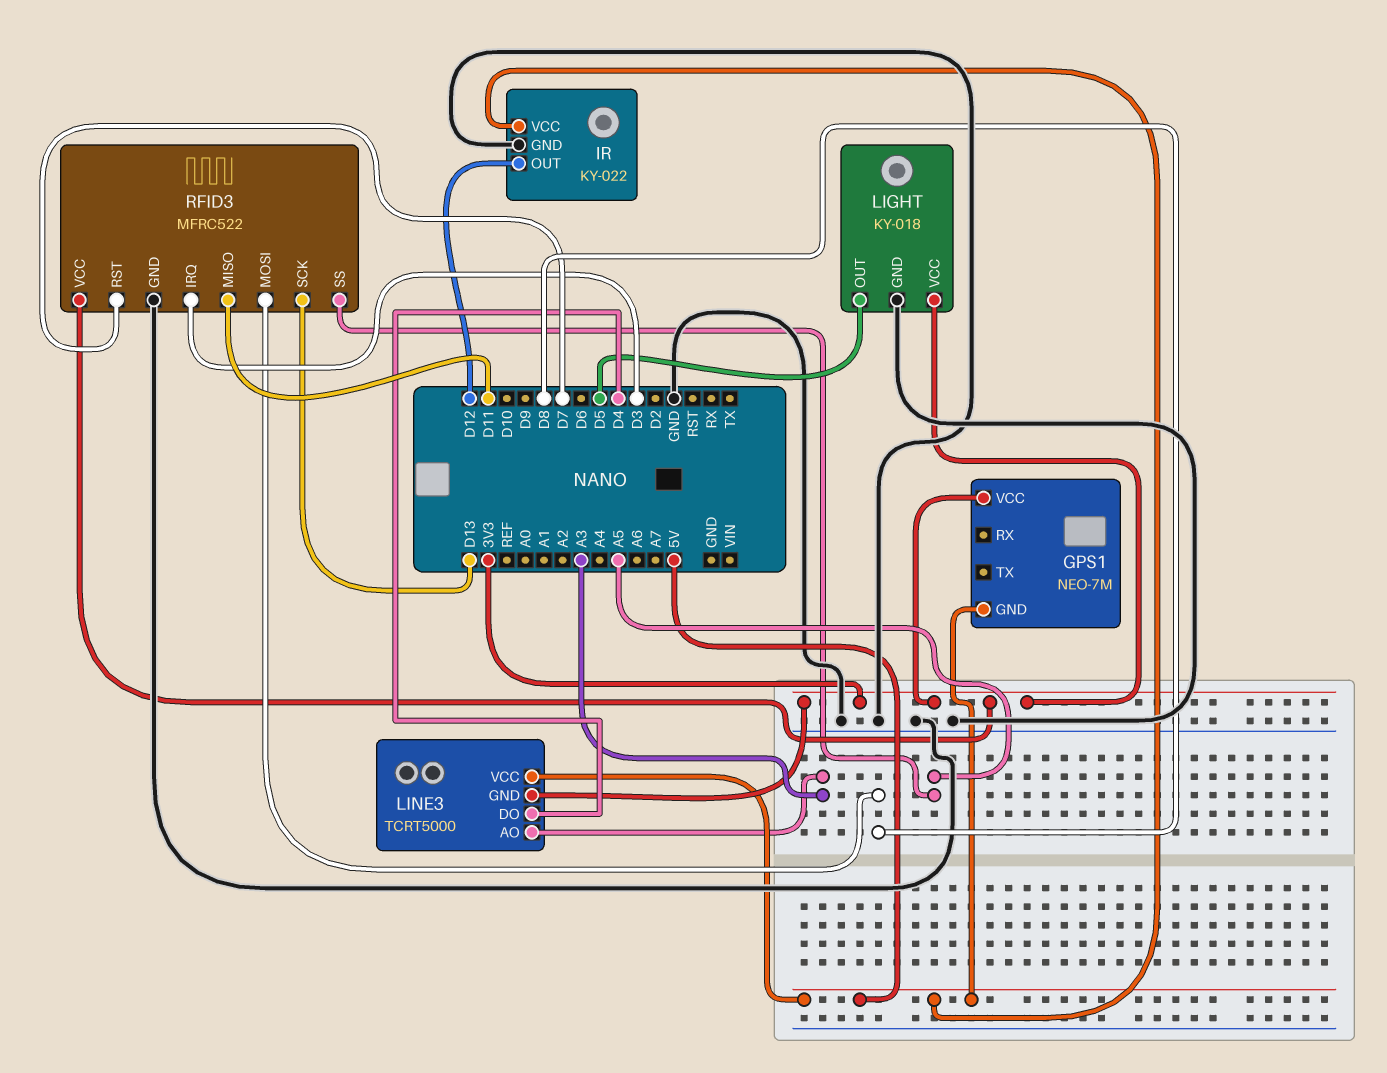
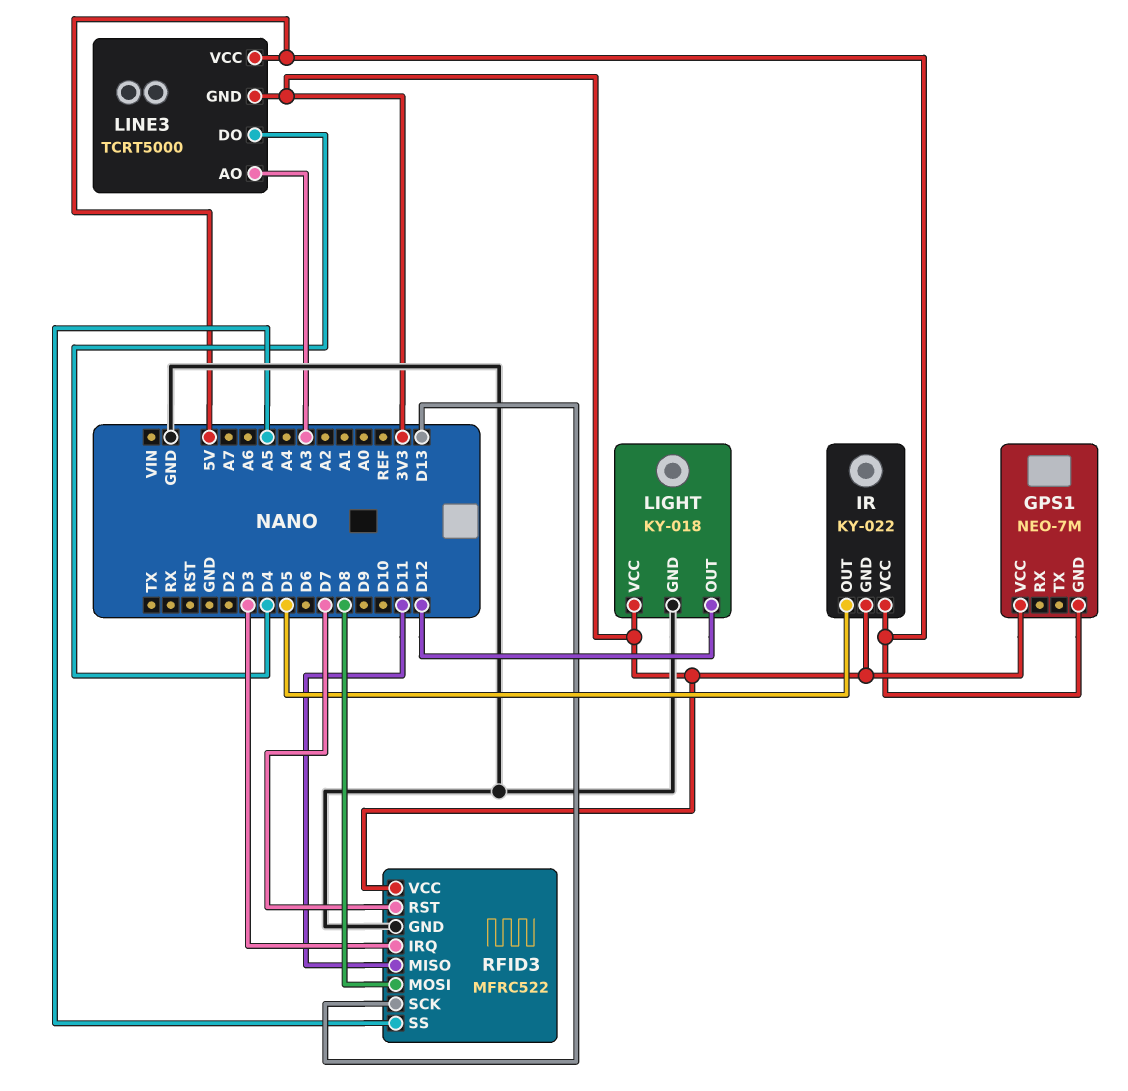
IR pin GND: GND -> 3V3
IR pin OUT: D12 -> D5
LIGHT pin OUT: D5 -> D12

